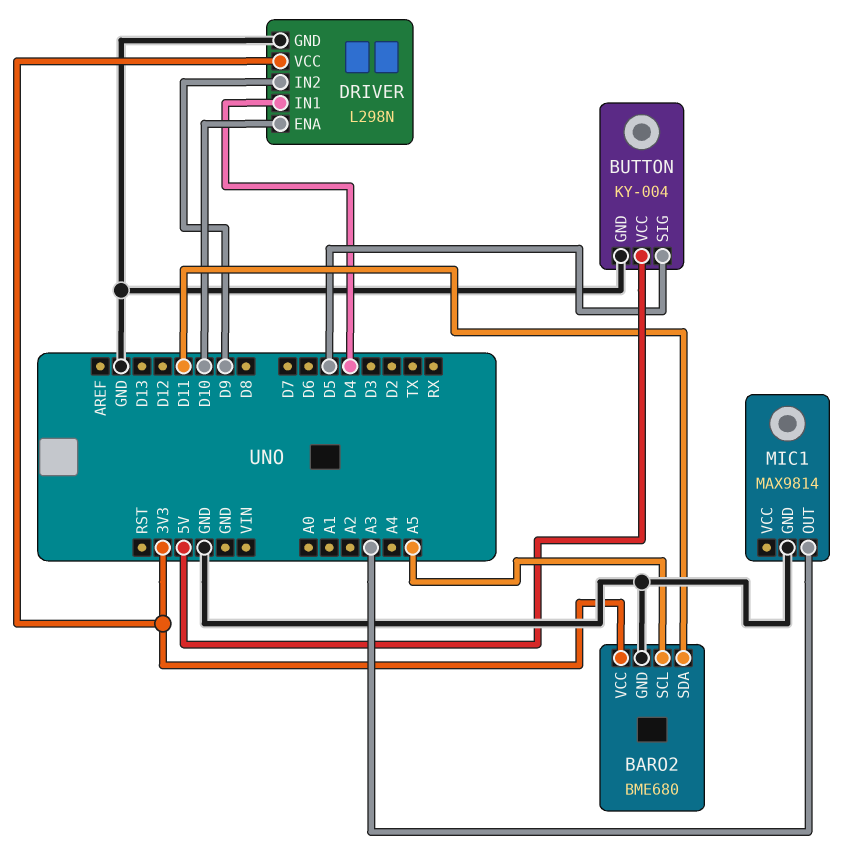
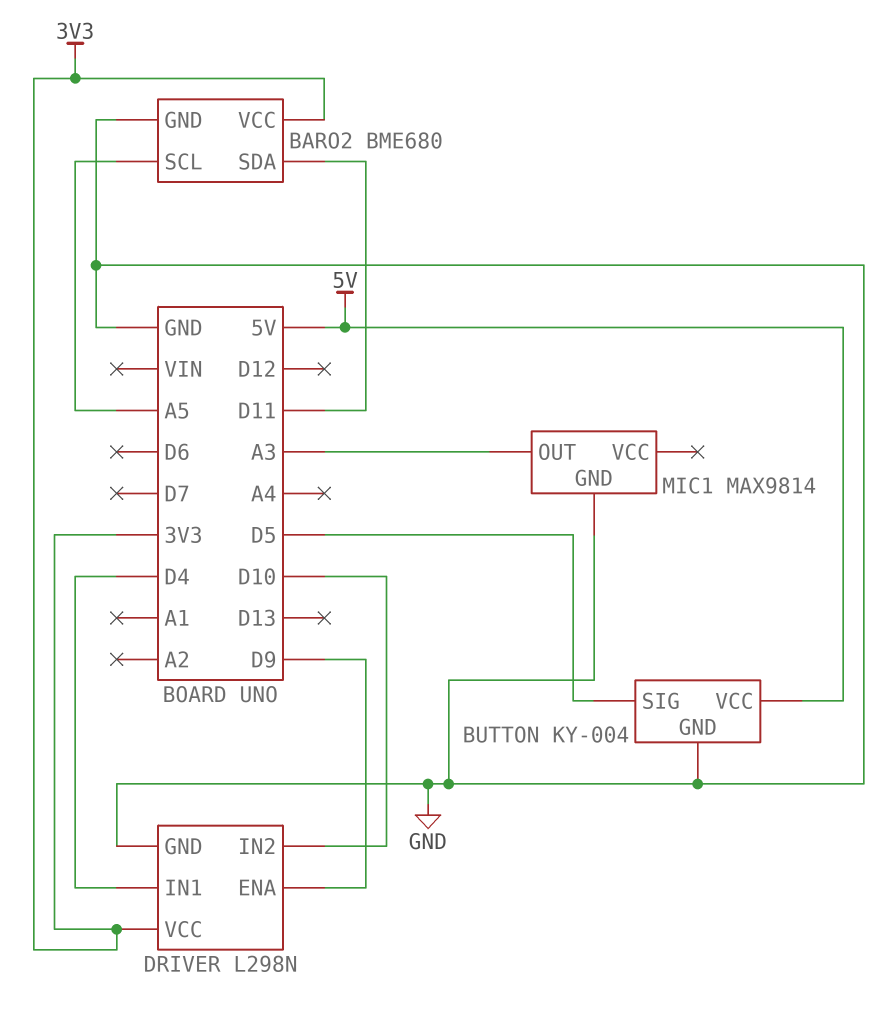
DRIVER pin ENA: D10 -> D9
DRIVER pin IN2: D9 -> D10

